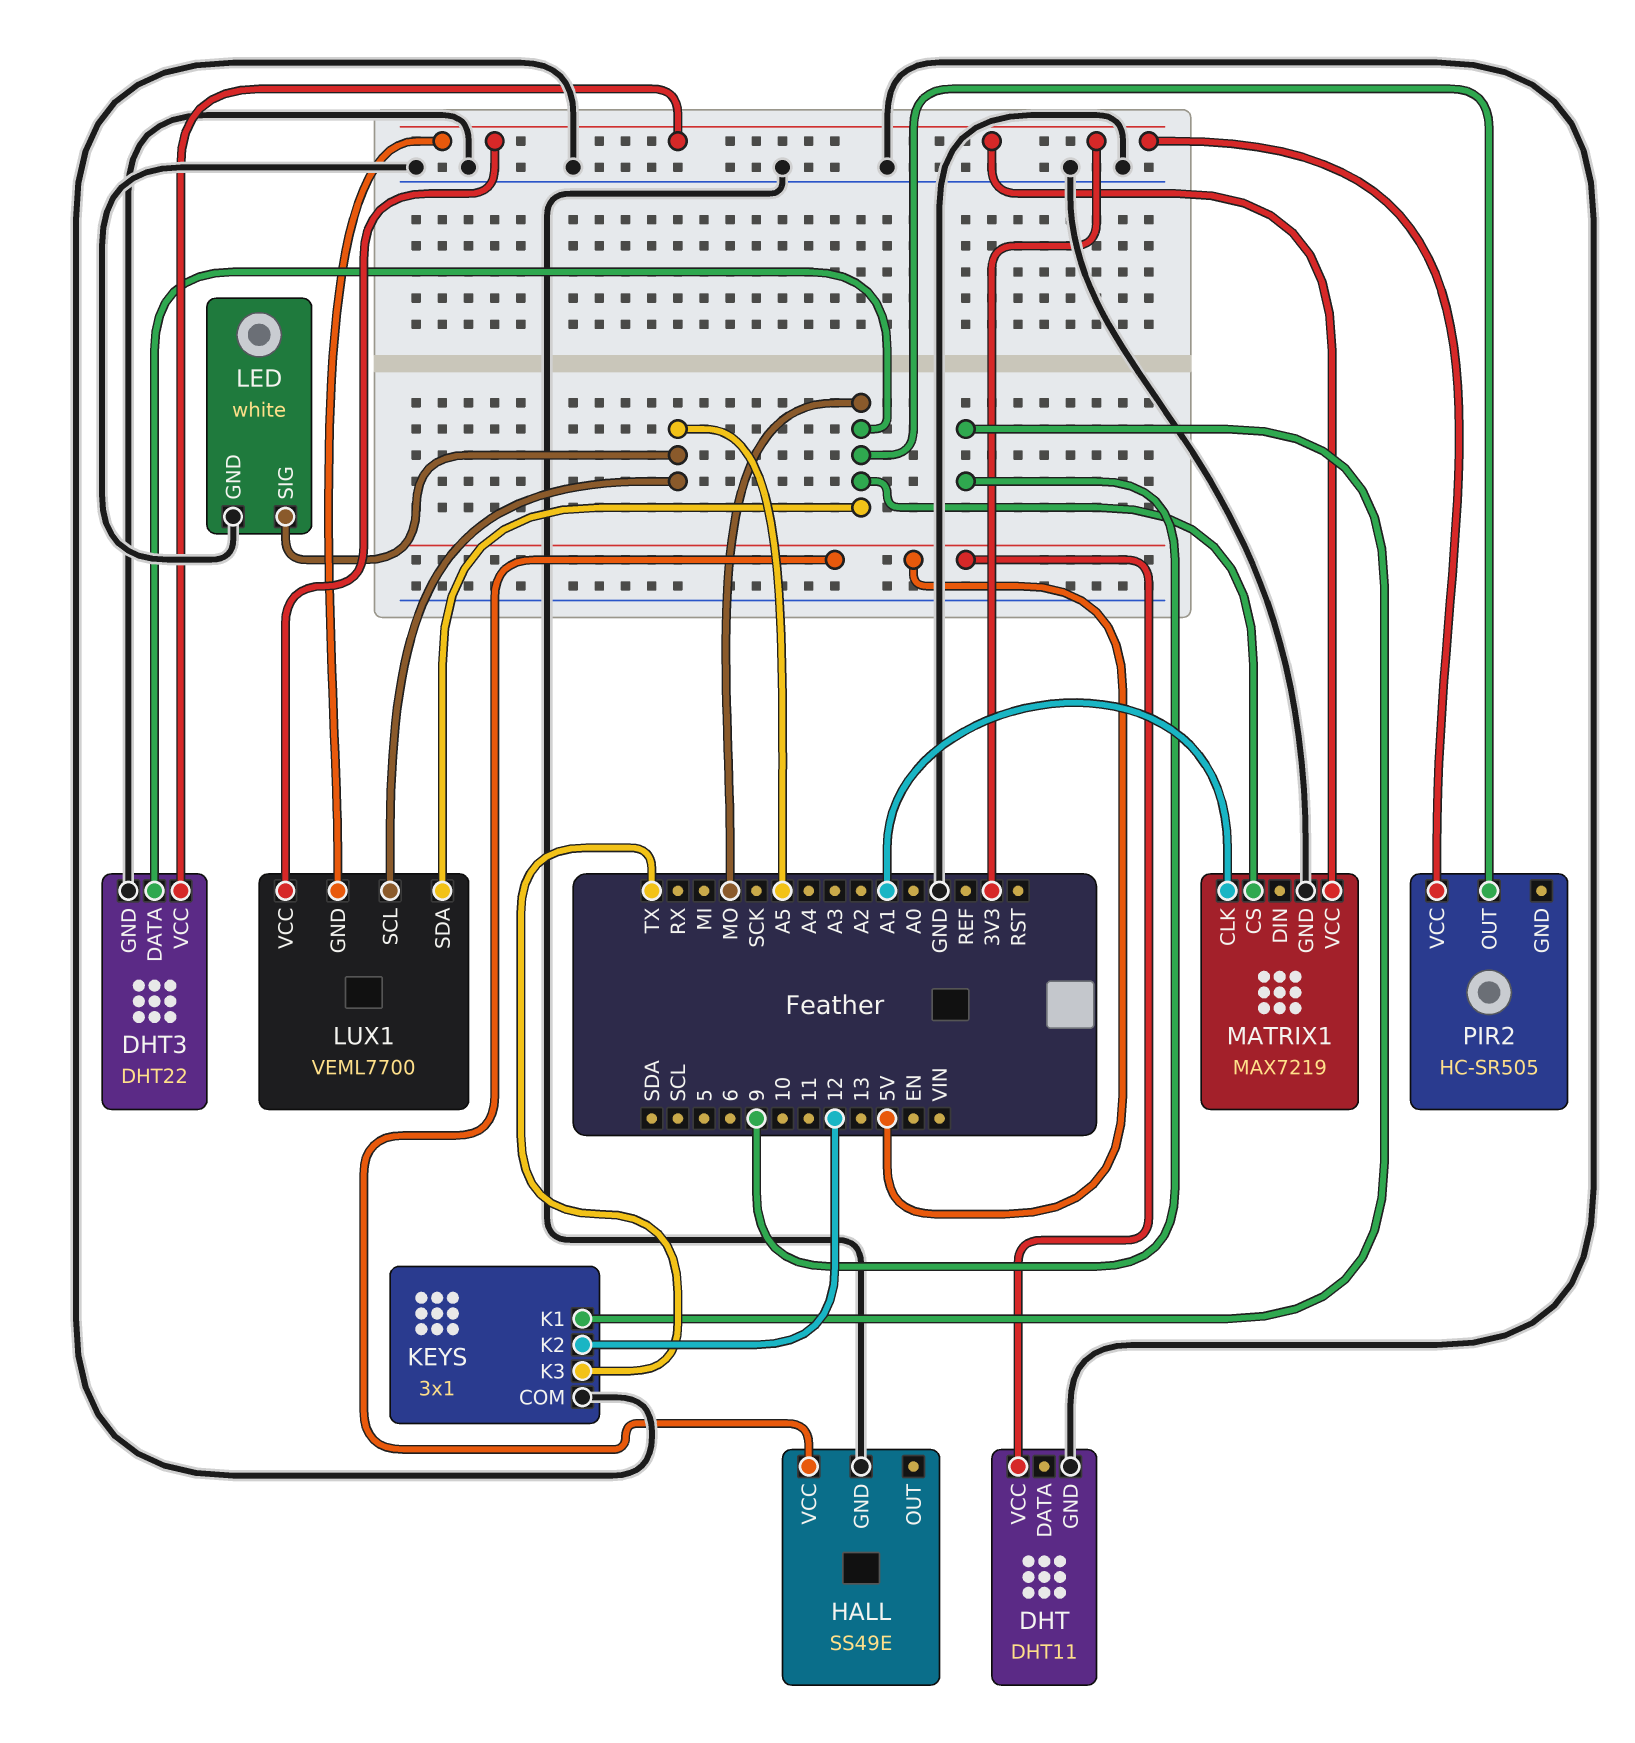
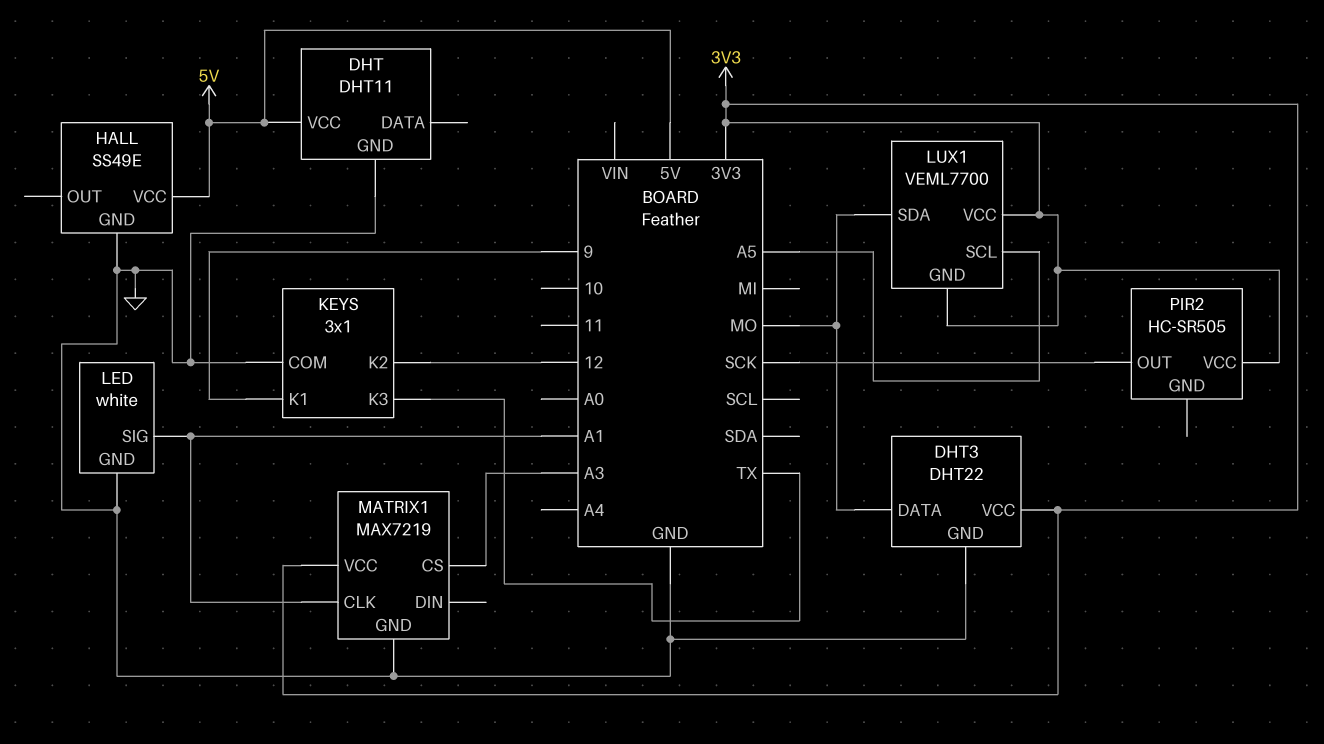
LED pin SIG: A5 -> A1
MATRIX1 pin CS: MO -> A3
PIR2 pin OUT: MO -> SCK

